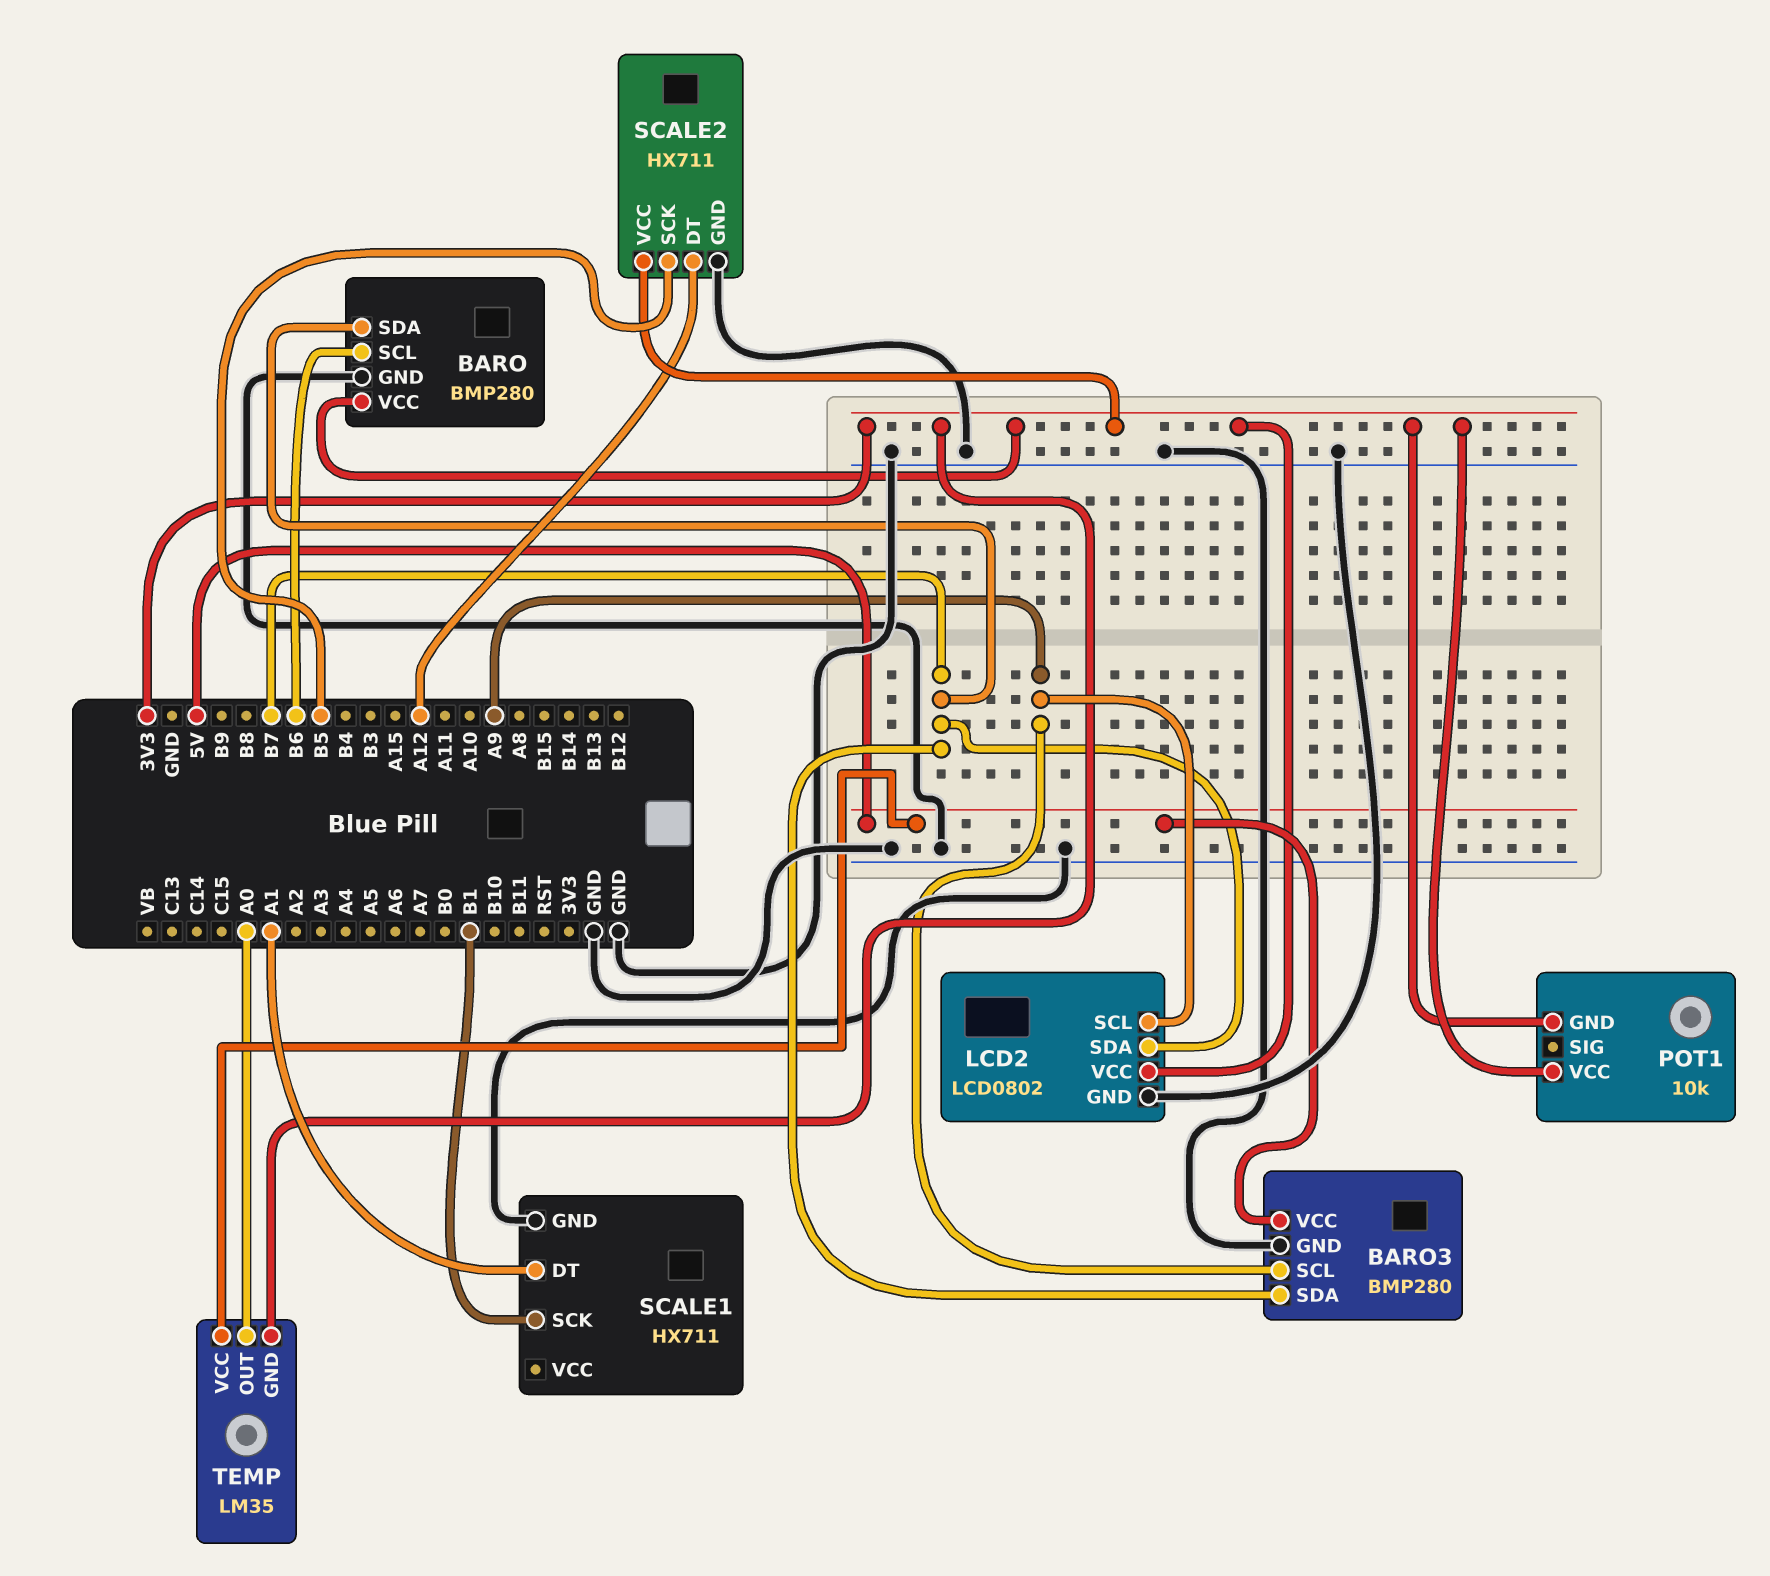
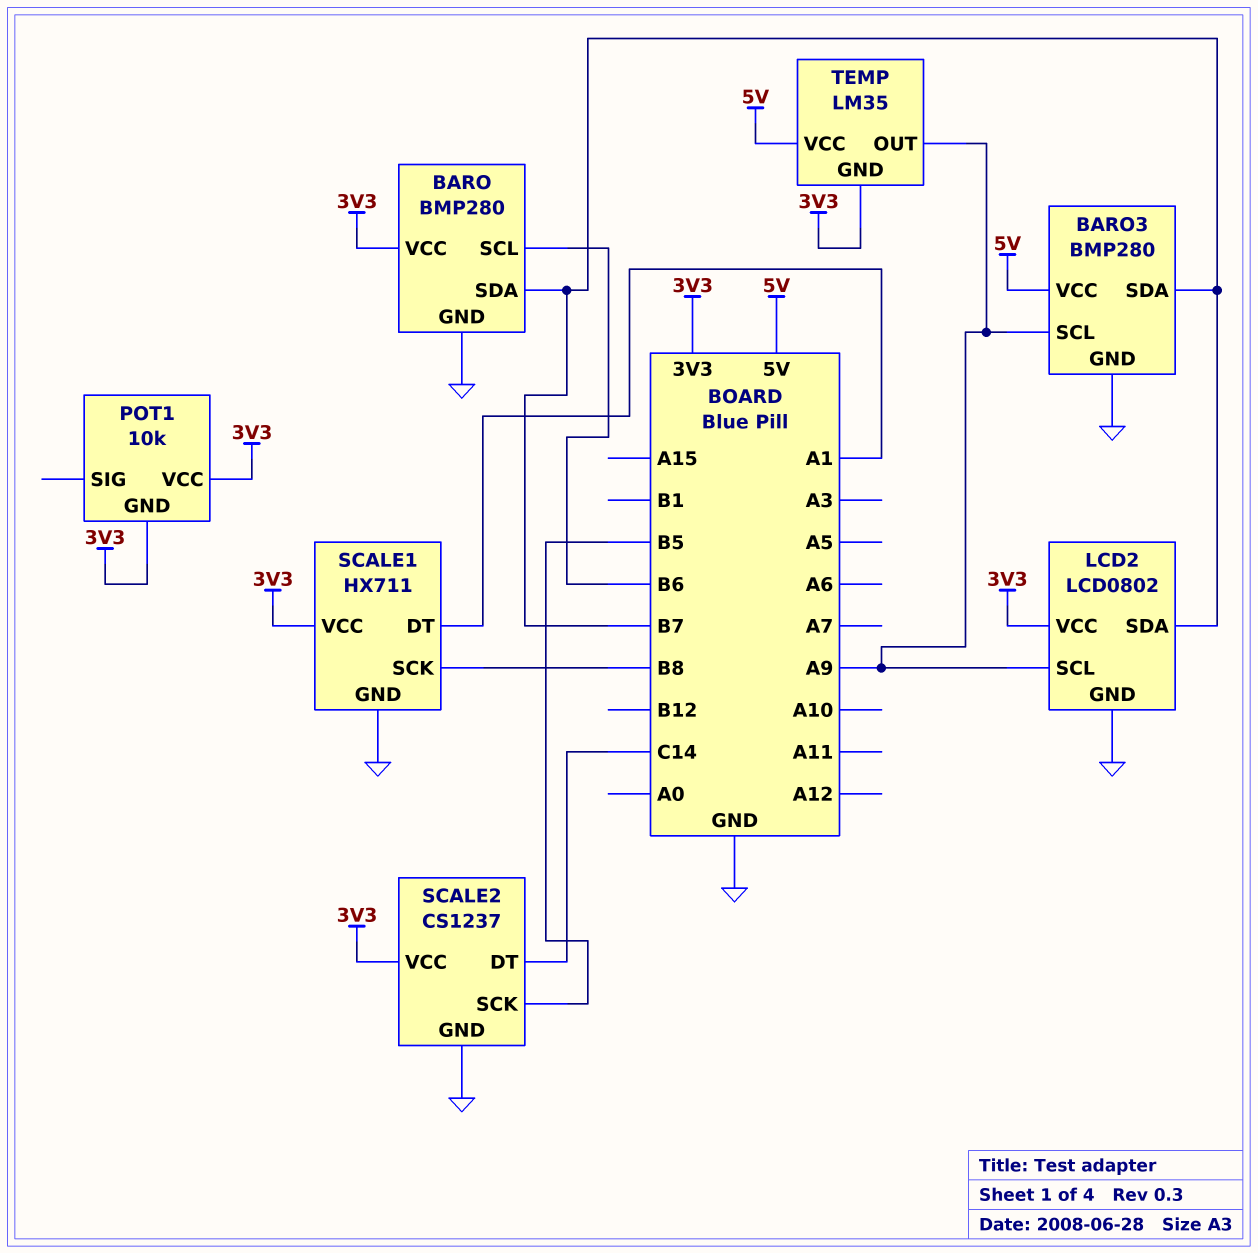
SCALE1 pin SCK: B1 -> B8
SCALE1 pin VCC: none -> 3V3
SCALE2: HX711 -> CS1237
SCALE2 pin DT: A12 -> C14
TEMP pin OUT: A0 -> A9

